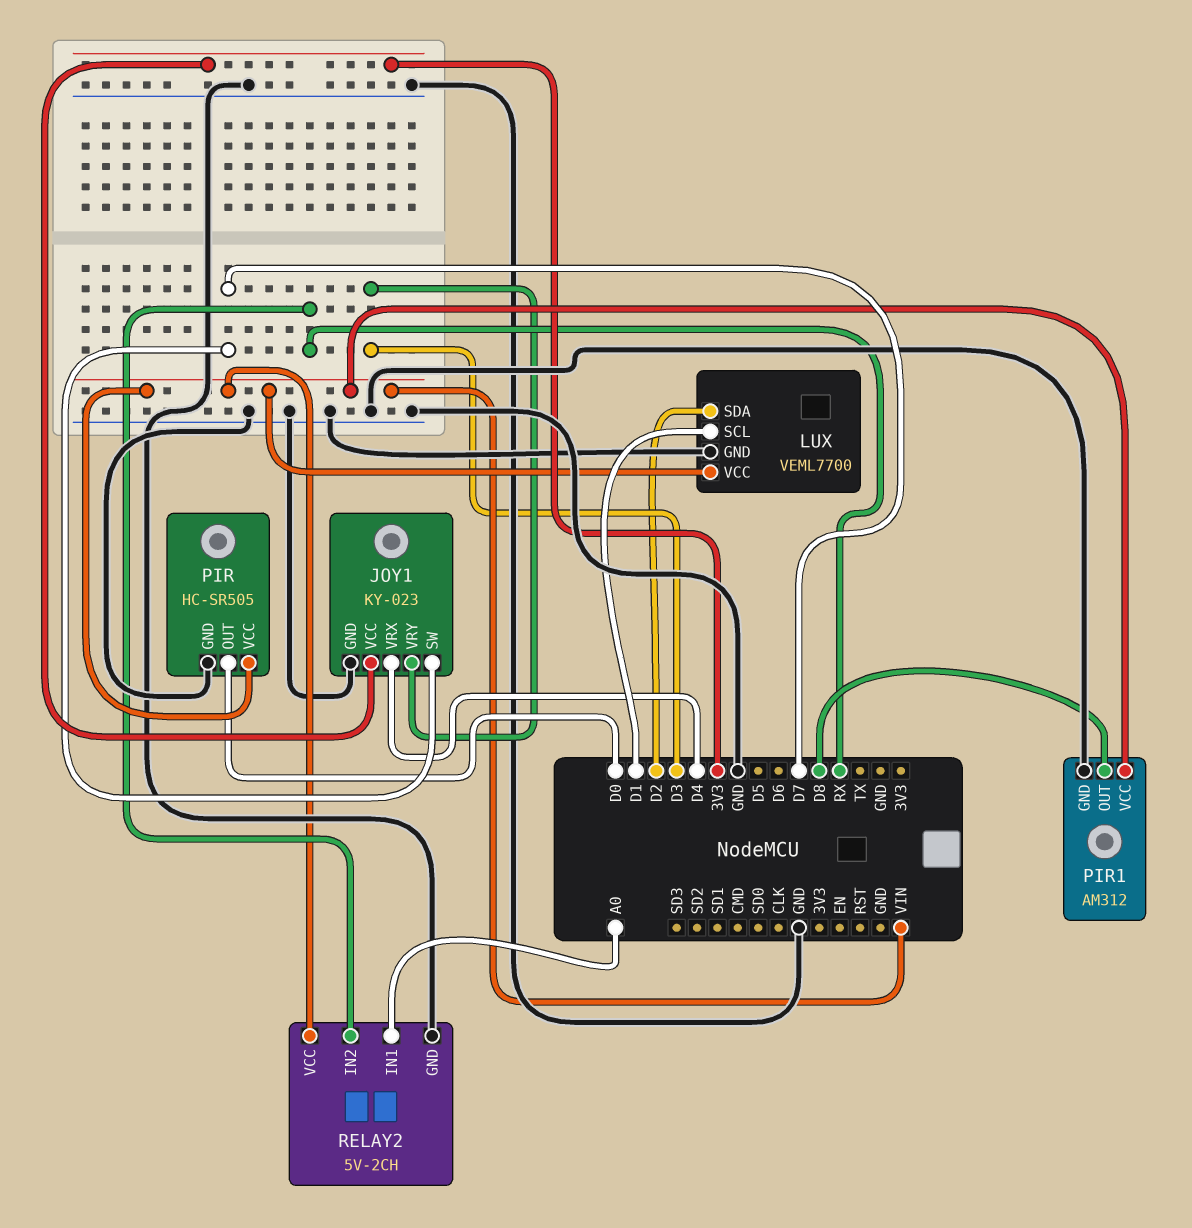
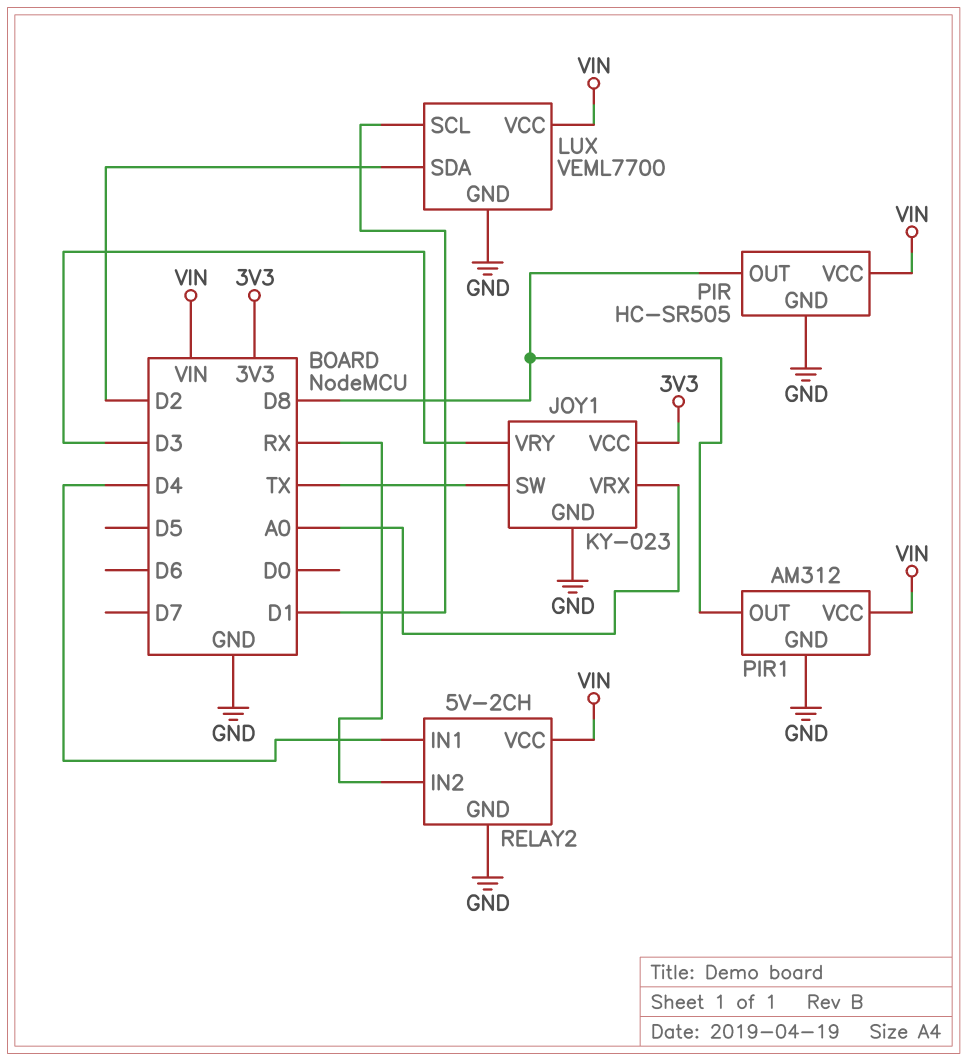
JOY1 pin SW: D7 -> TX
JOY1 pin VRX: D4 -> A0
PIR pin OUT: D0 -> D8
RELAY2 pin IN1: A0 -> D4

